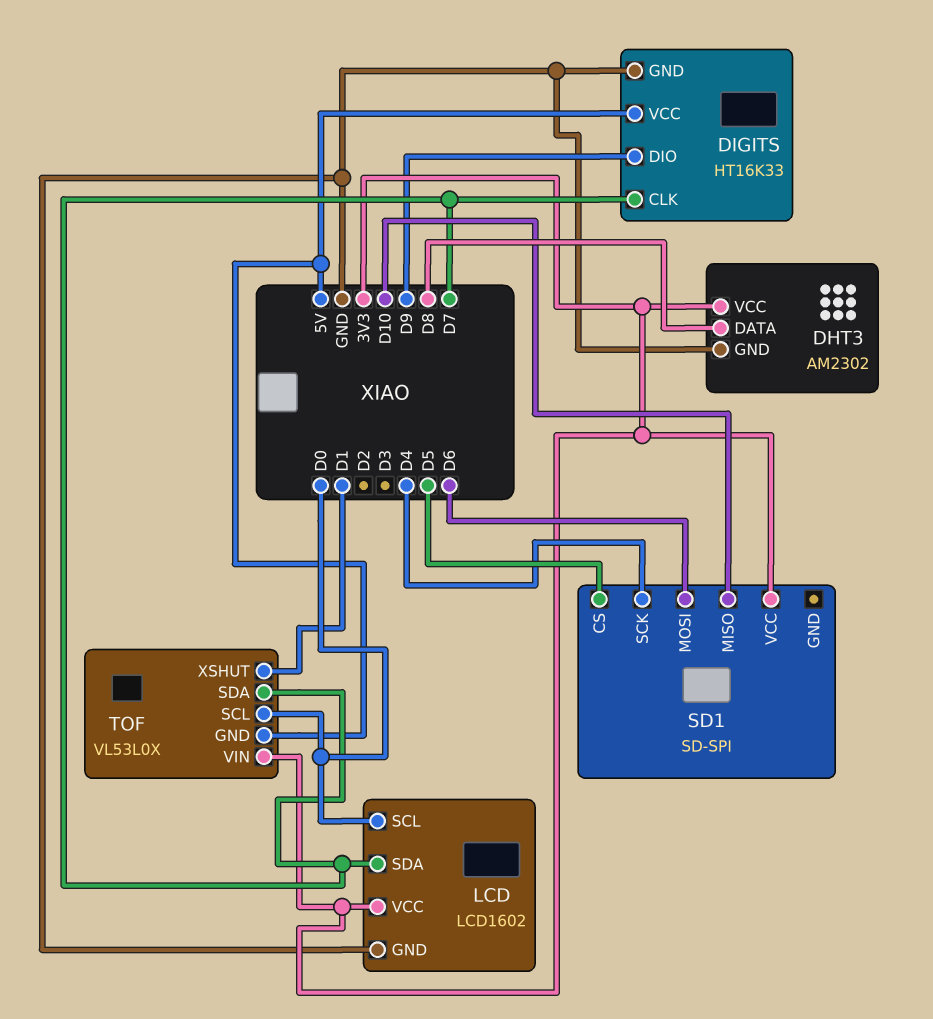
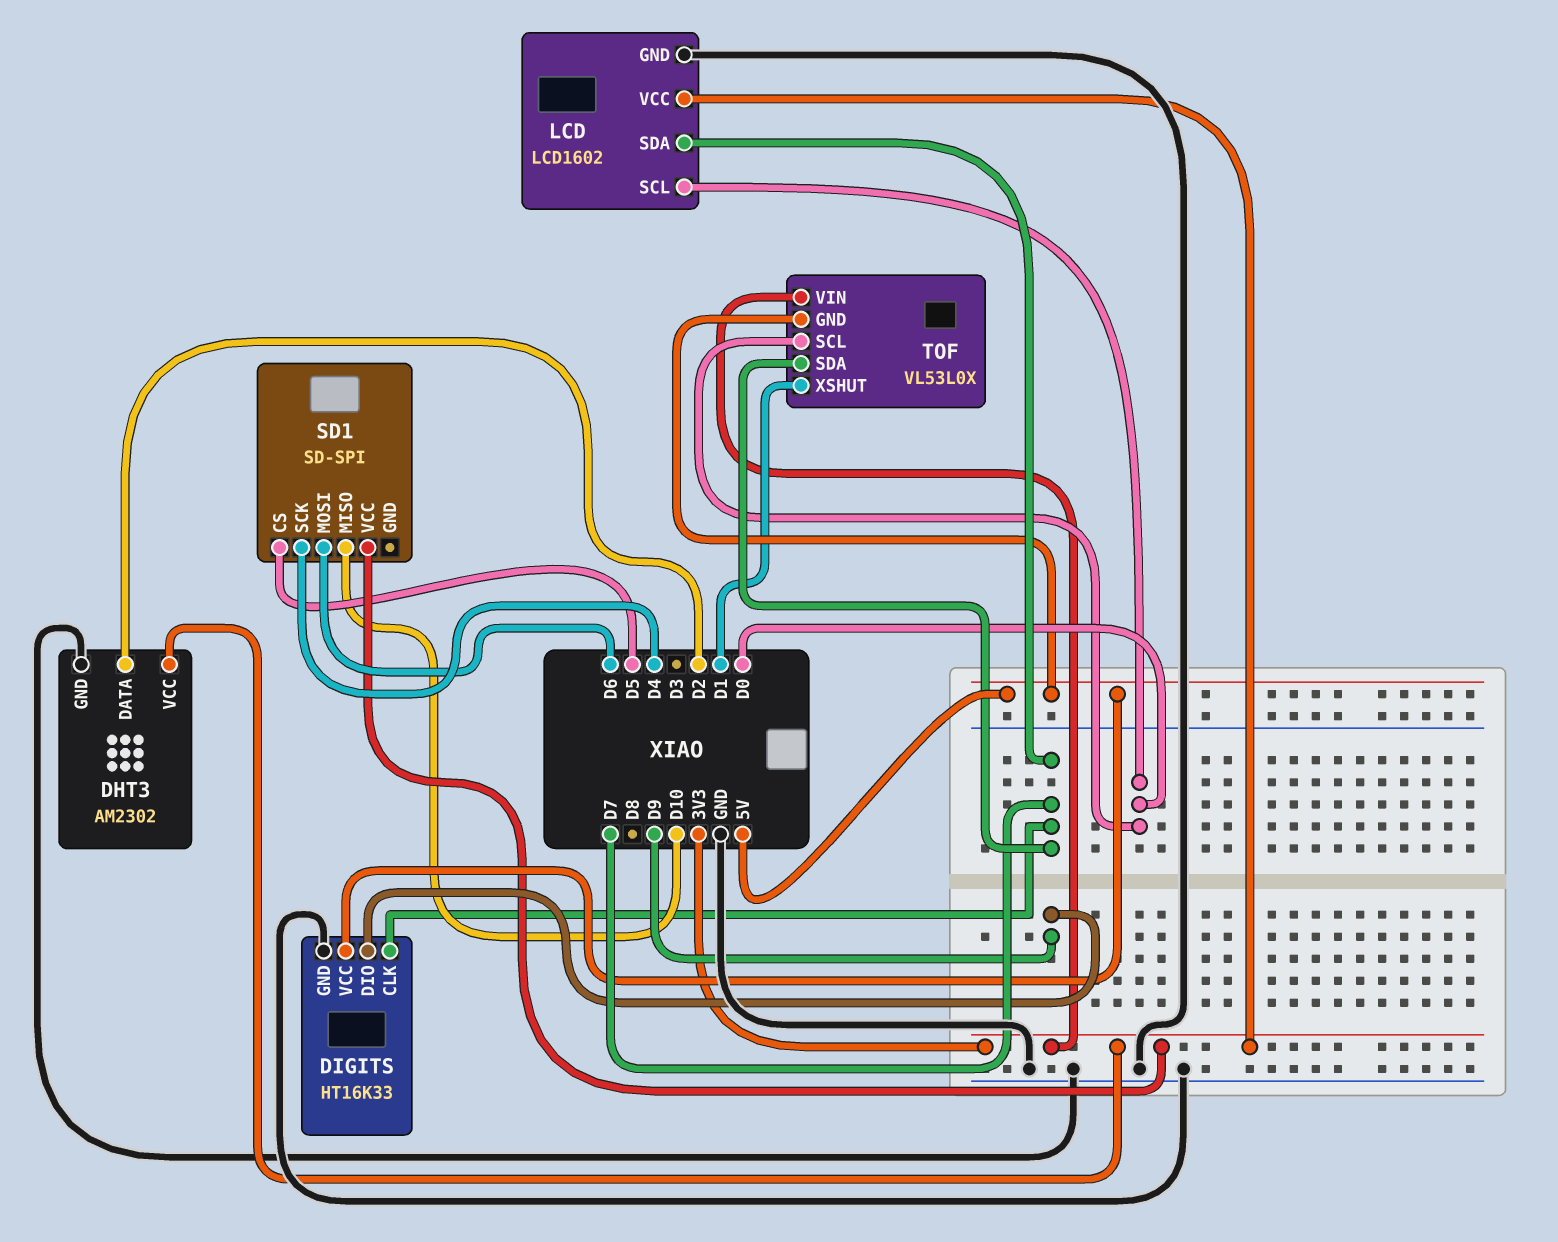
DHT3 pin DATA: D8 -> D2

